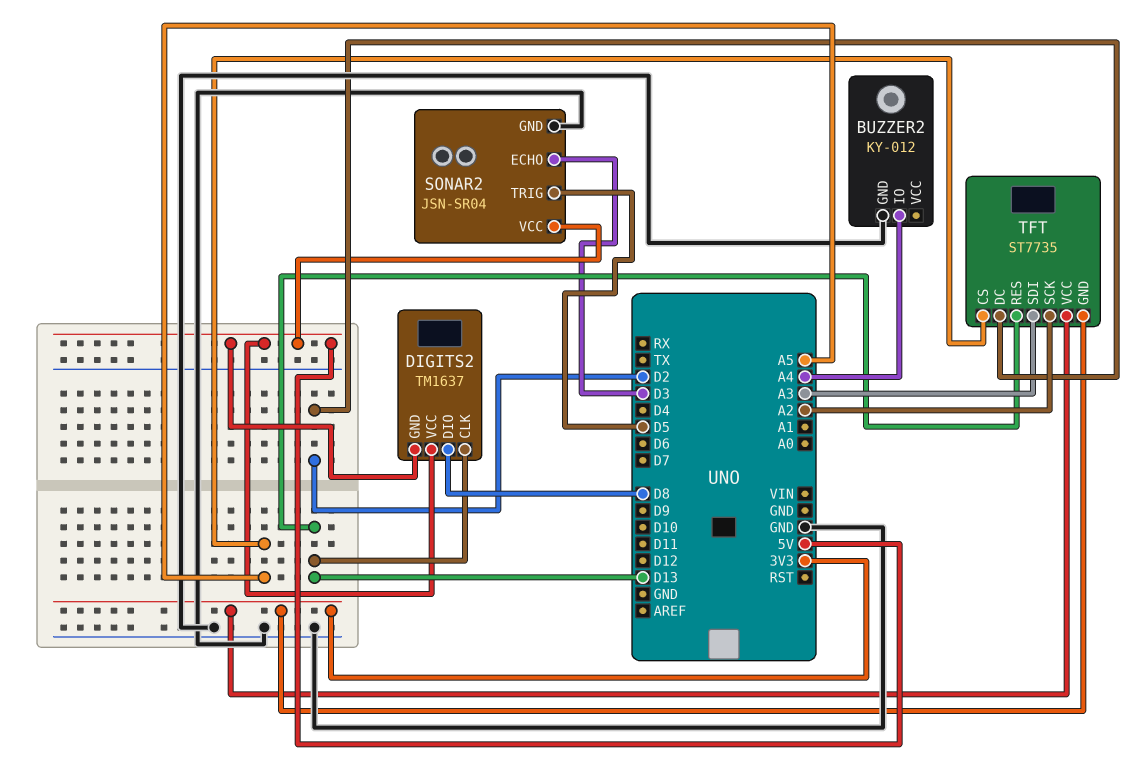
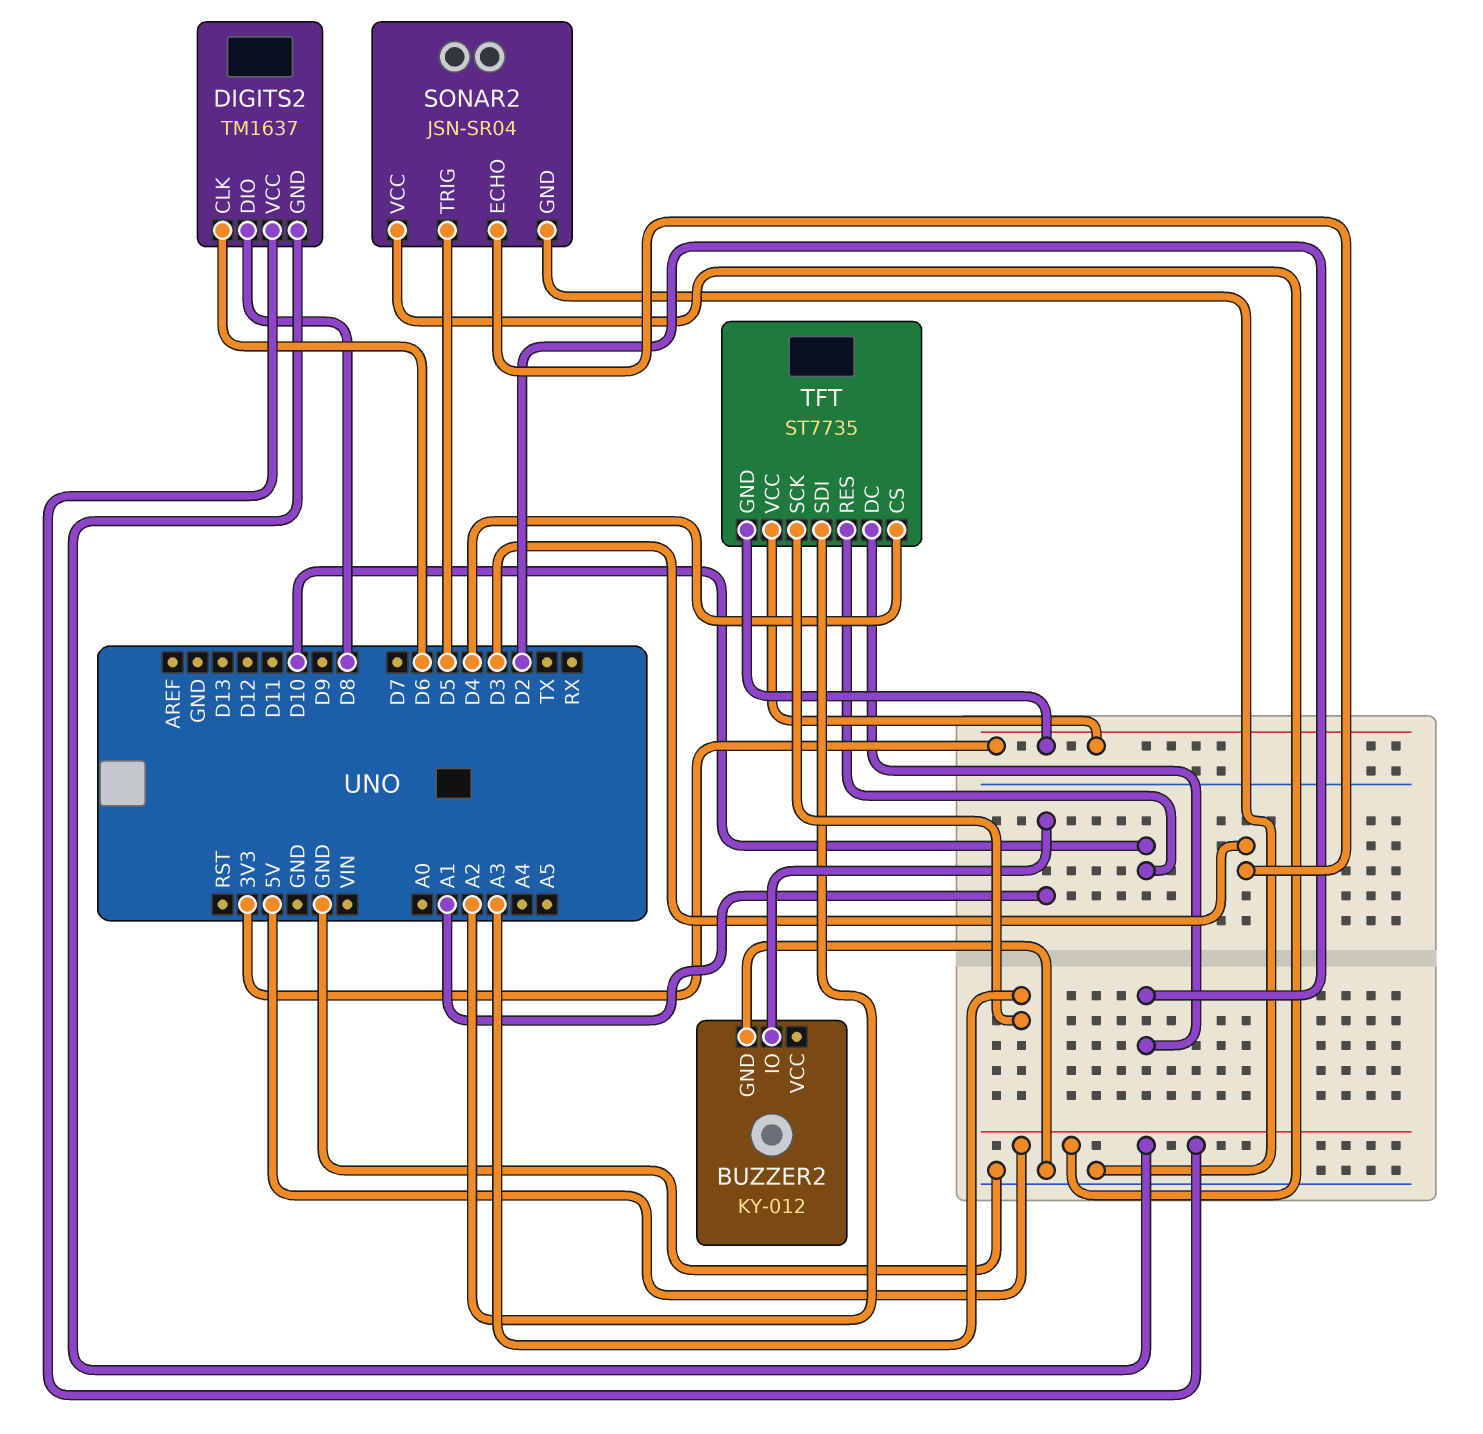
BUZZER2 pin IO: A4 -> A1
DIGITS2 pin CLK: D13 -> D6
TFT pin CS: A5 -> D4
TFT pin RES: D13 -> D10
TFT pin SCK: A2 -> A3
TFT pin SDI: A3 -> A2

